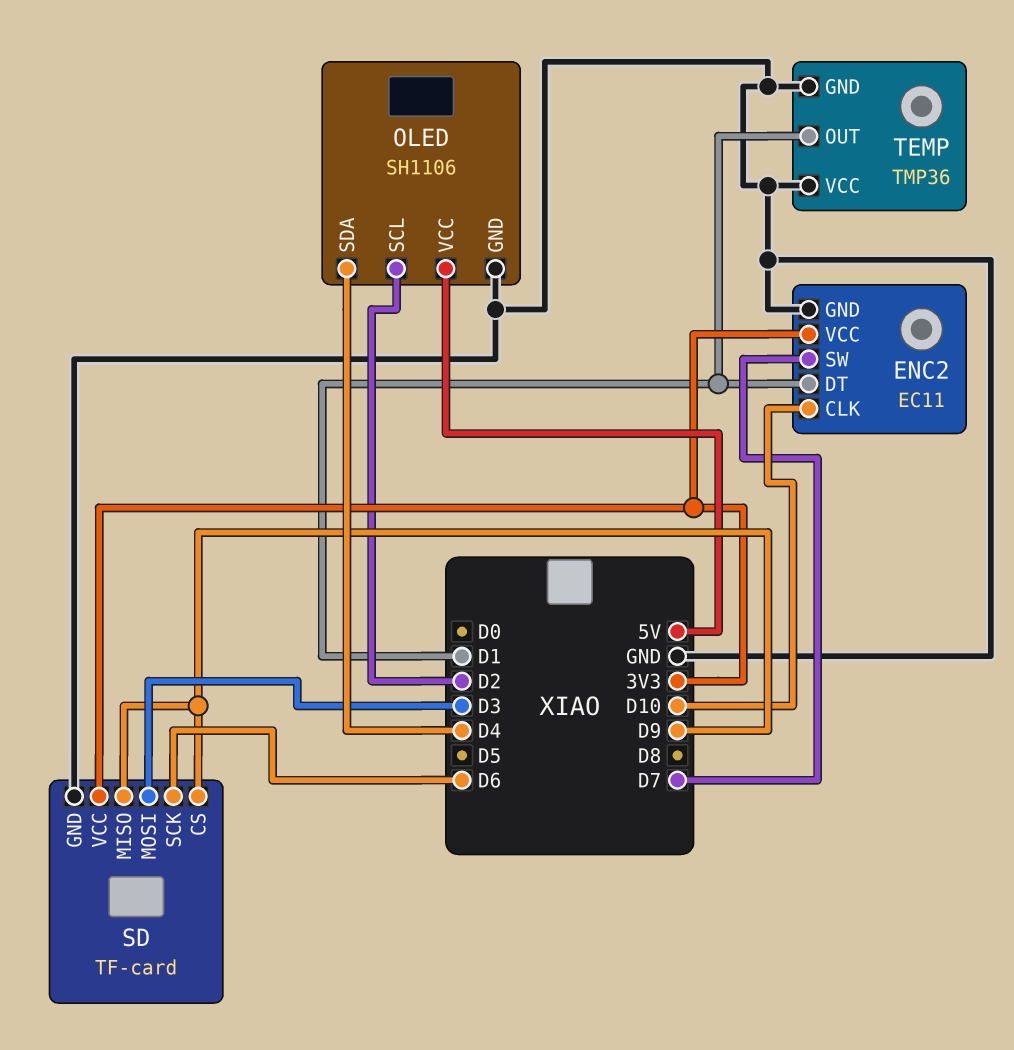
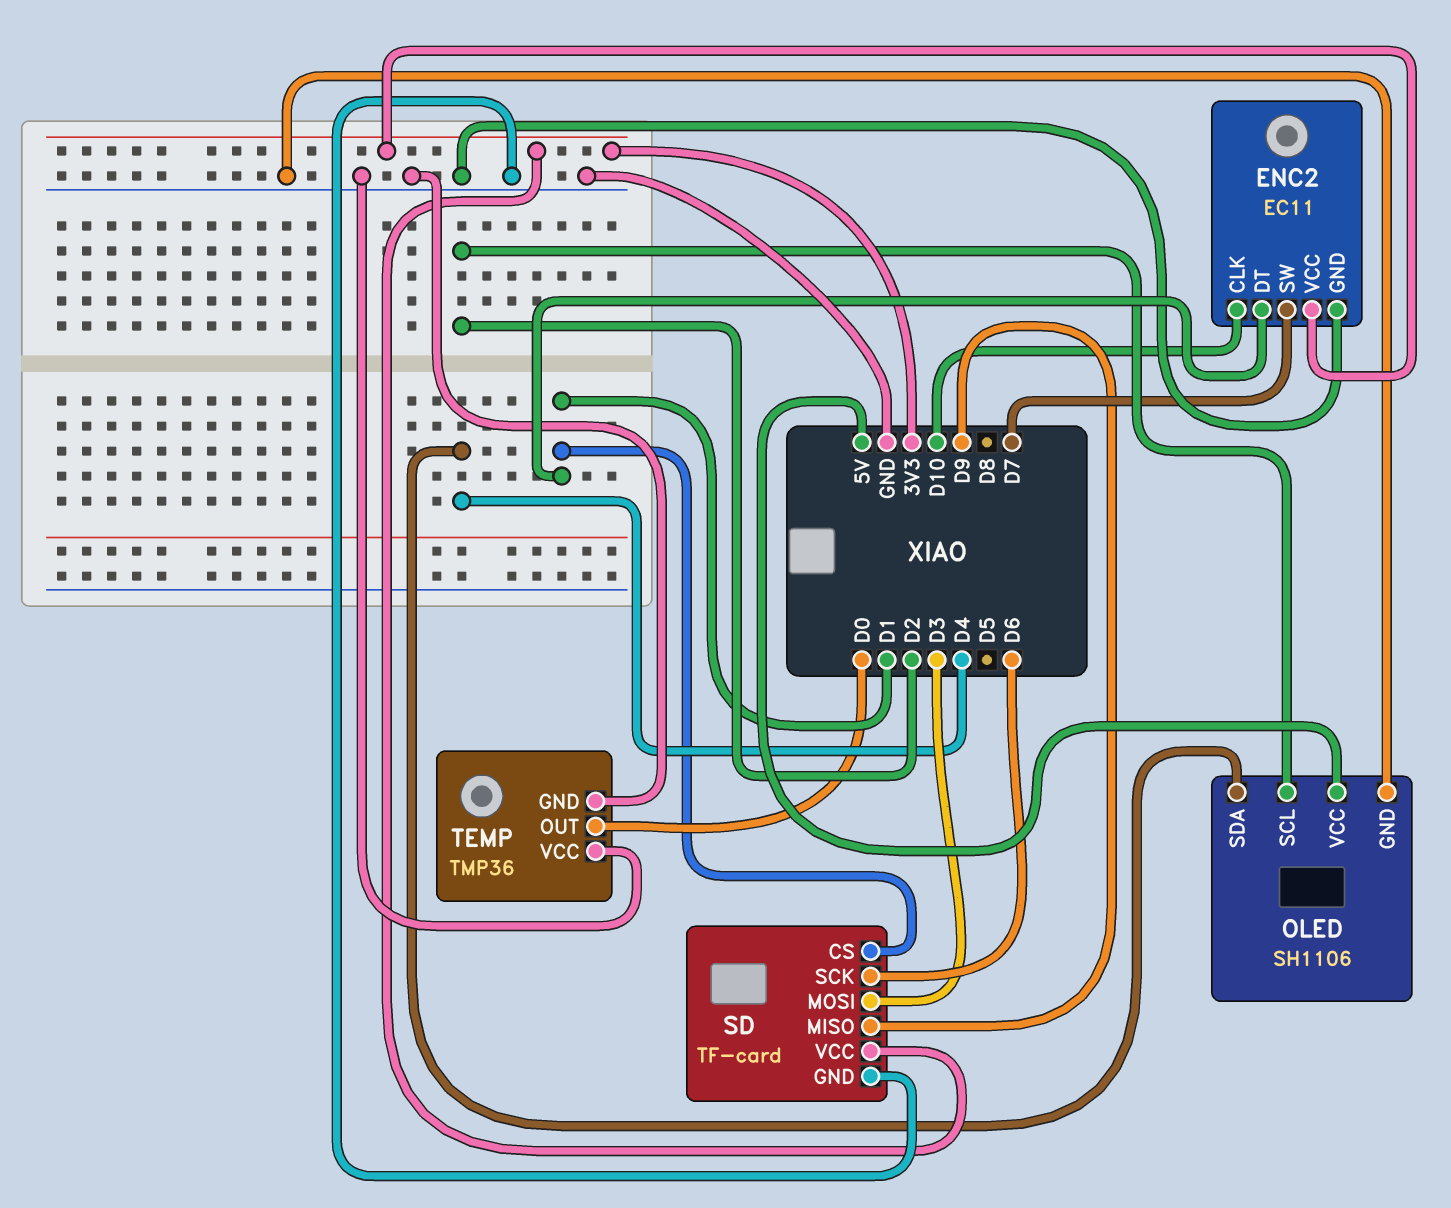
SD pin CS: D9 -> D1
TEMP pin OUT: D1 -> D0

